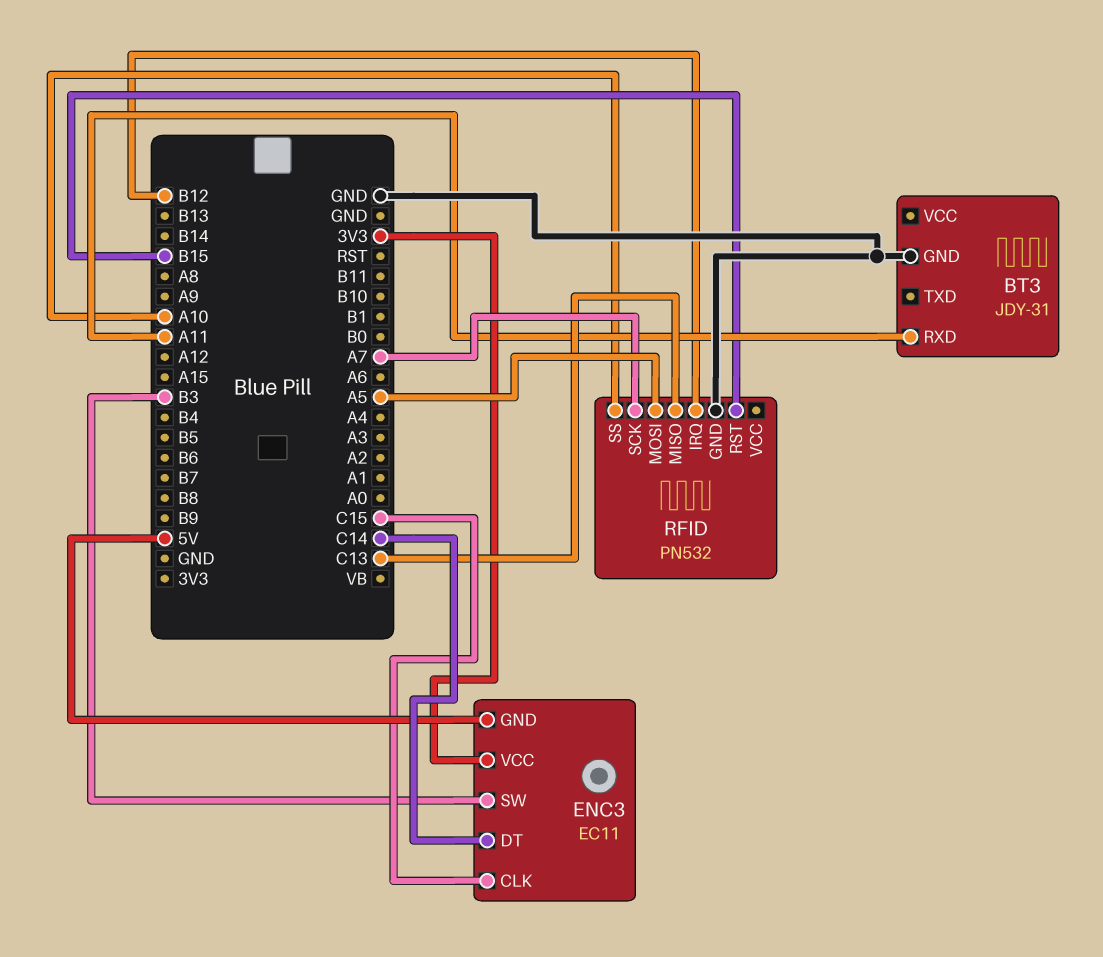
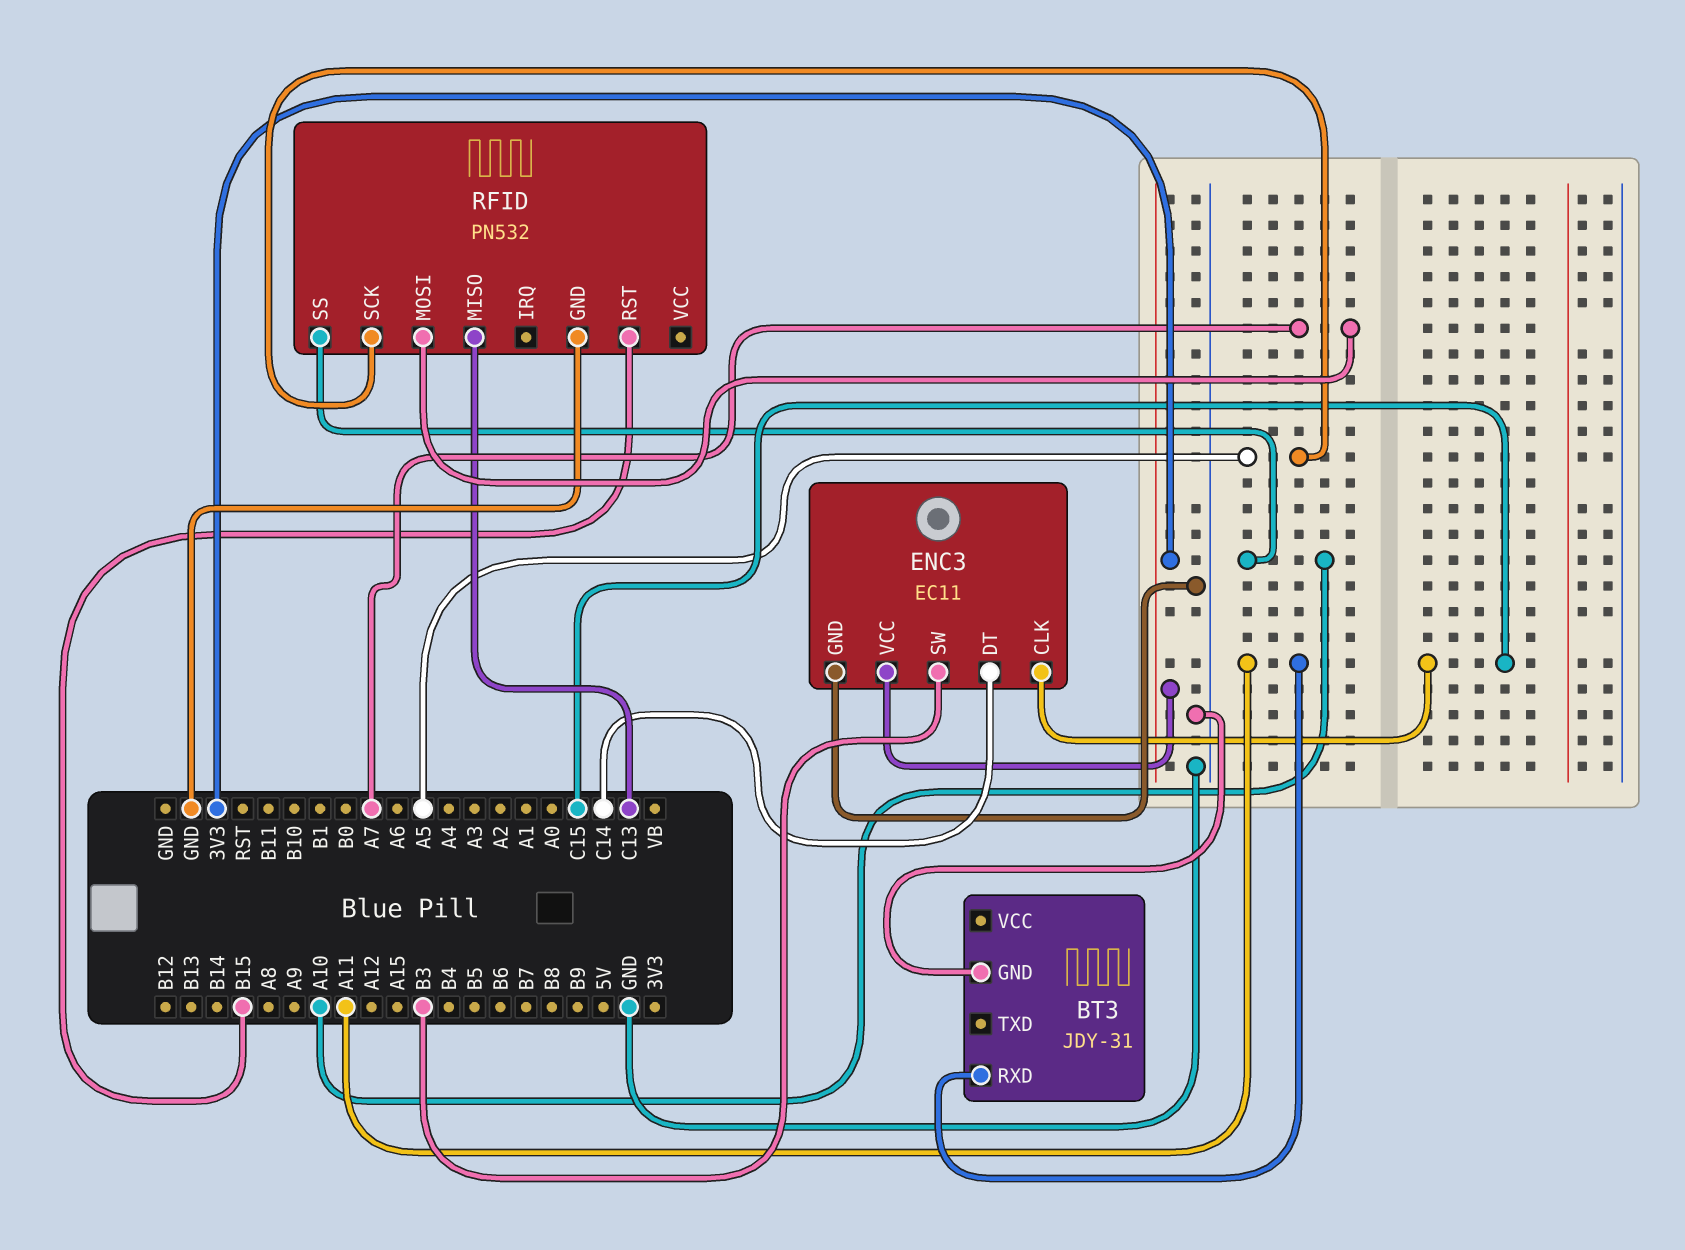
ENC3 pin GND: 5V -> GND
RFID pin IRQ: B12 -> none
RFID pin MOSI: A5 -> A7
RFID pin SCK: A7 -> A5

